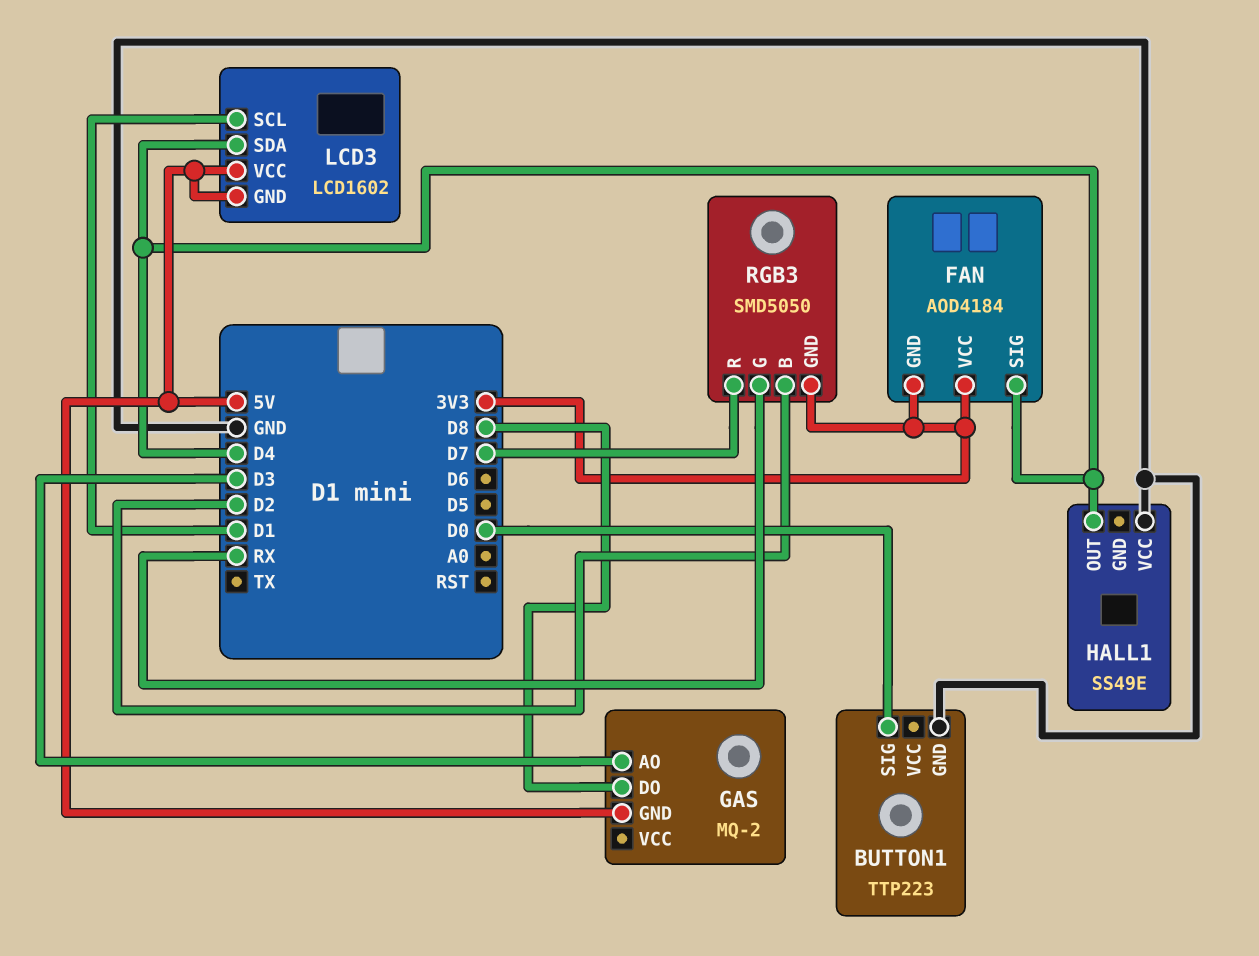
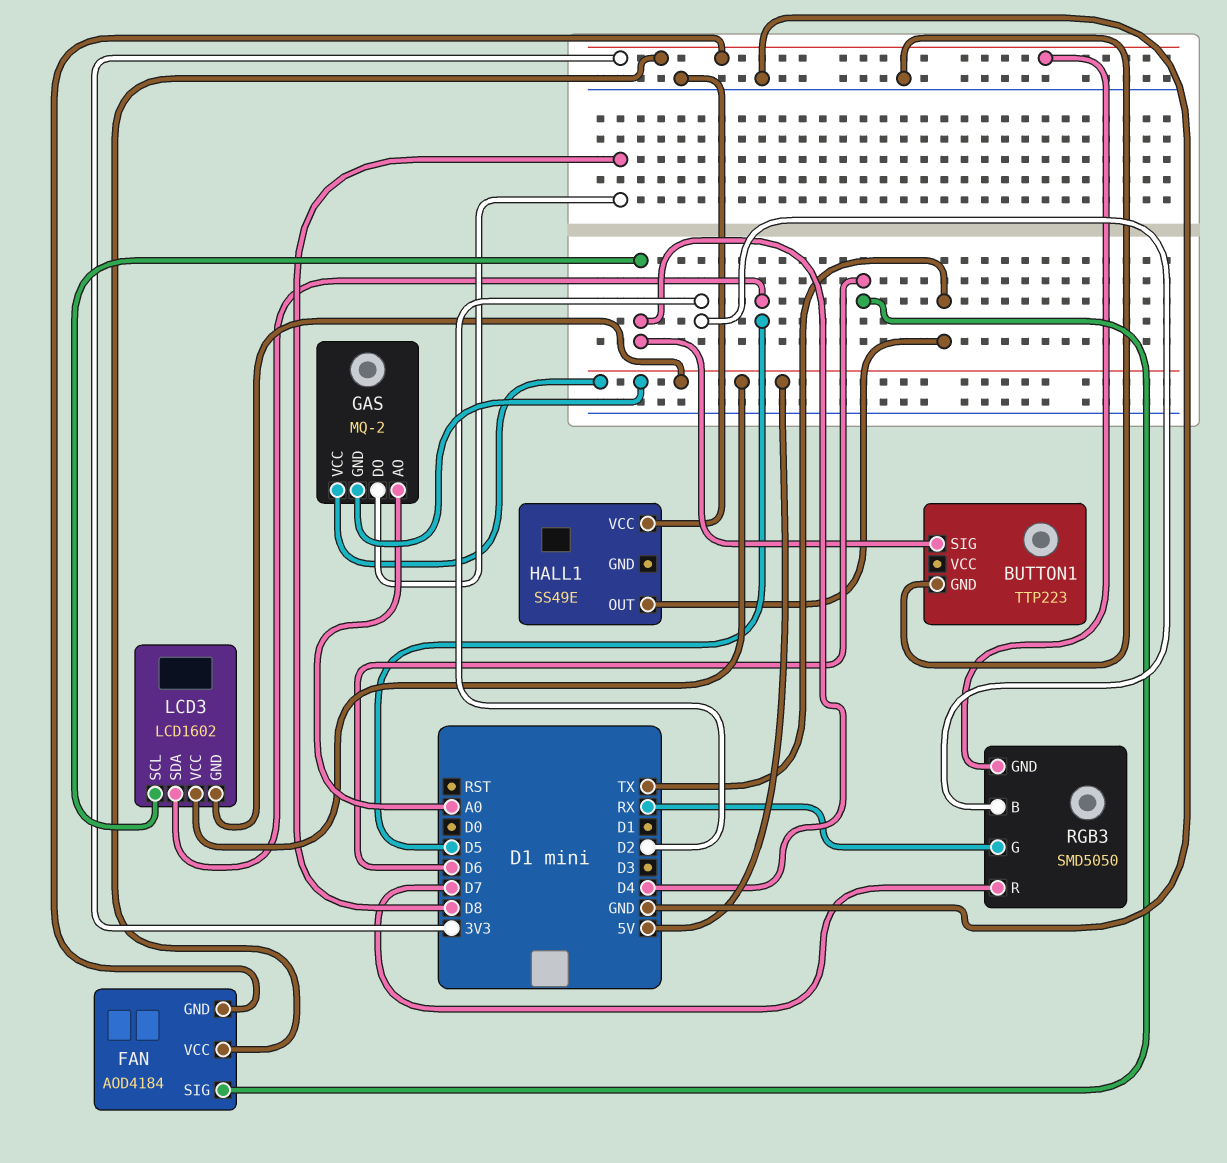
BUTTON1 pin SIG: D0 -> D4
FAN pin SIG: D4 -> D6
GAS pin AO: D3 -> A0
GAS pin VCC: none -> 5V
HALL1 pin OUT: D4 -> TX
LCD3 pin SCL: D1 -> D4
LCD3 pin SDA: D4 -> D5

